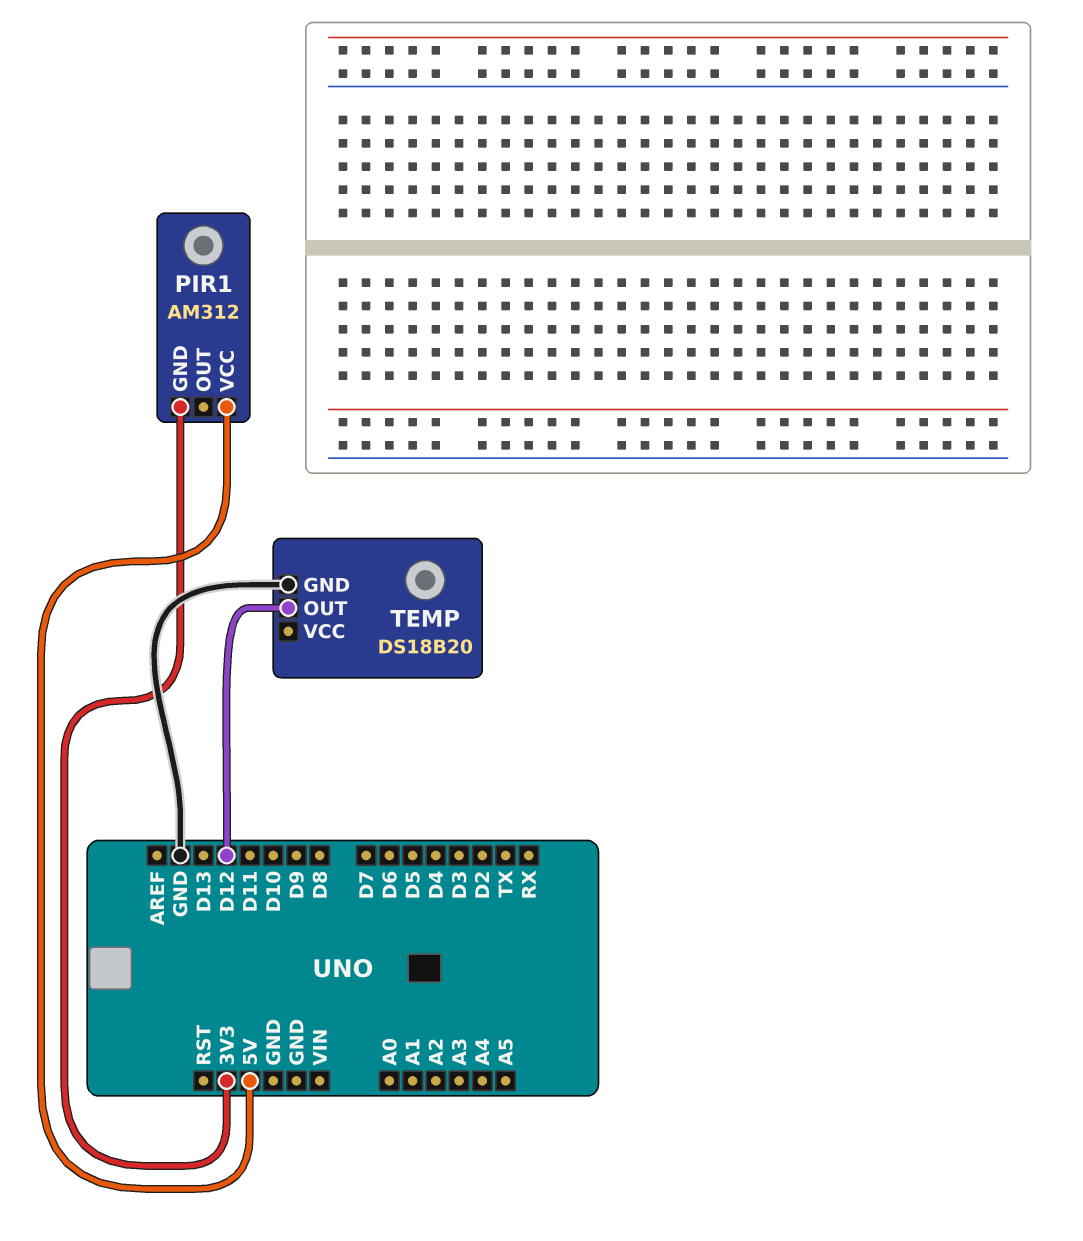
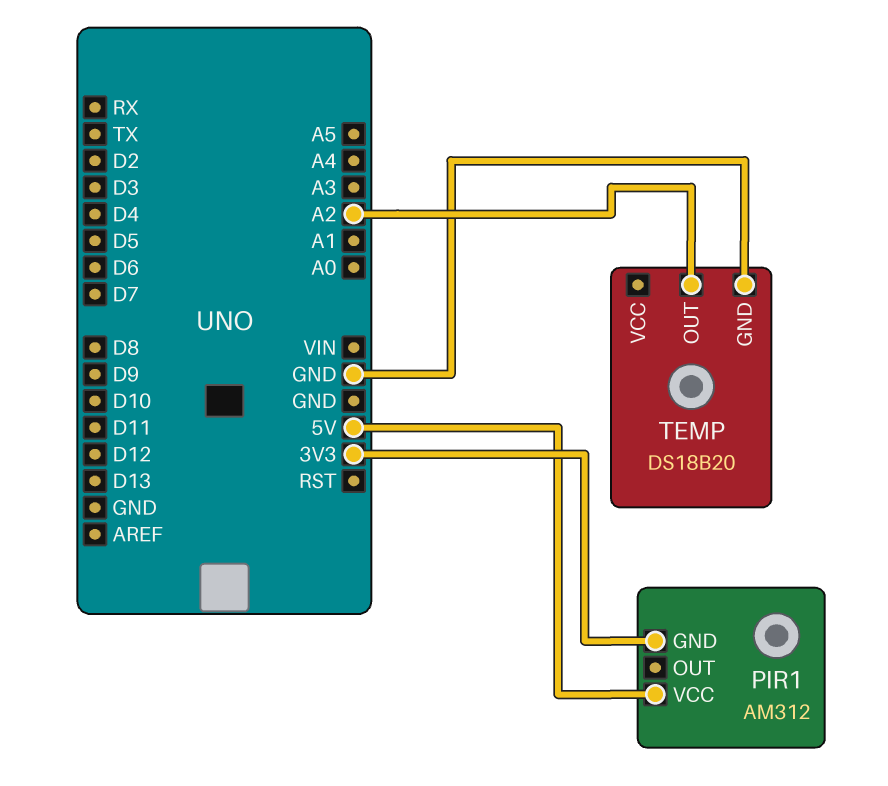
TEMP pin OUT: D12 -> A2

